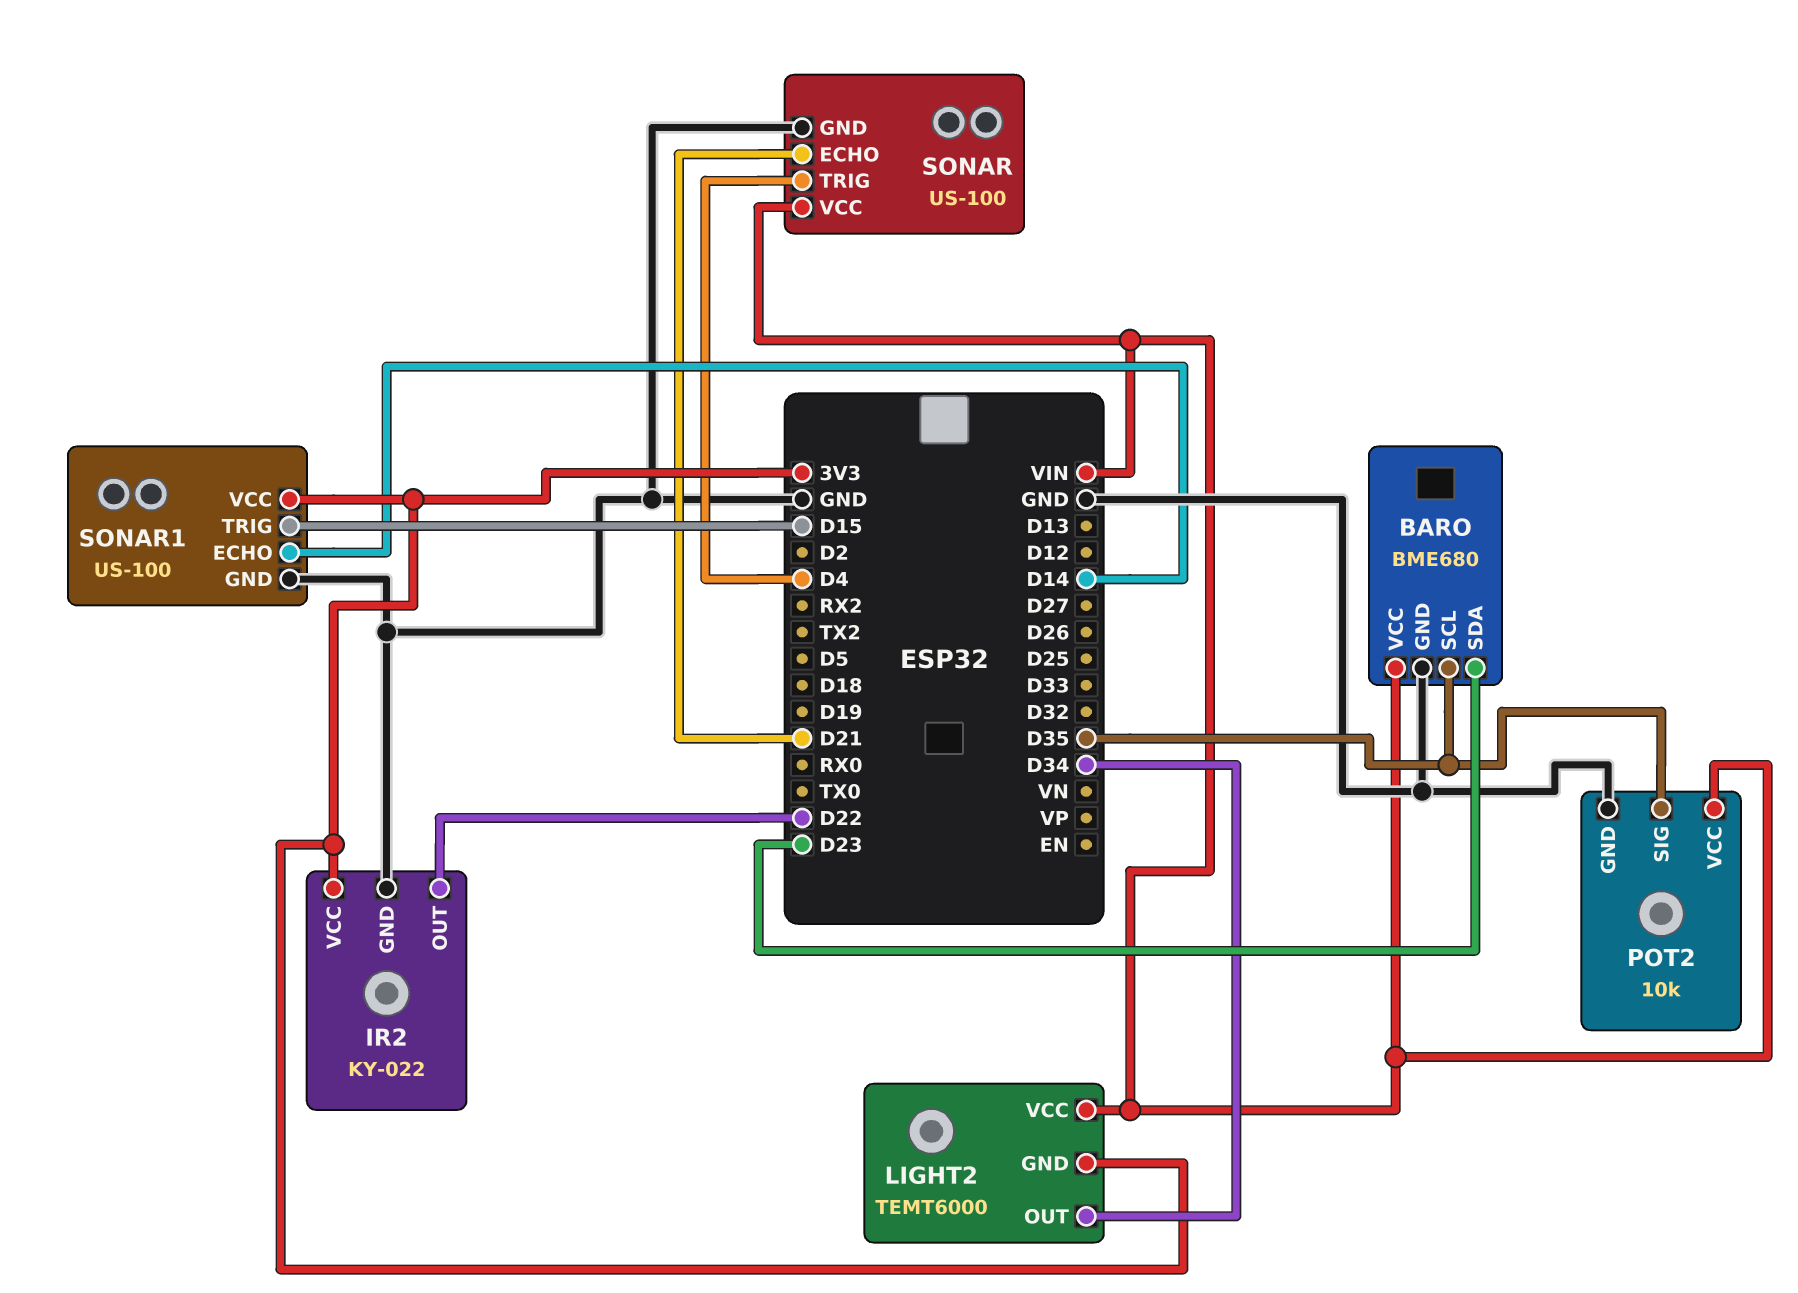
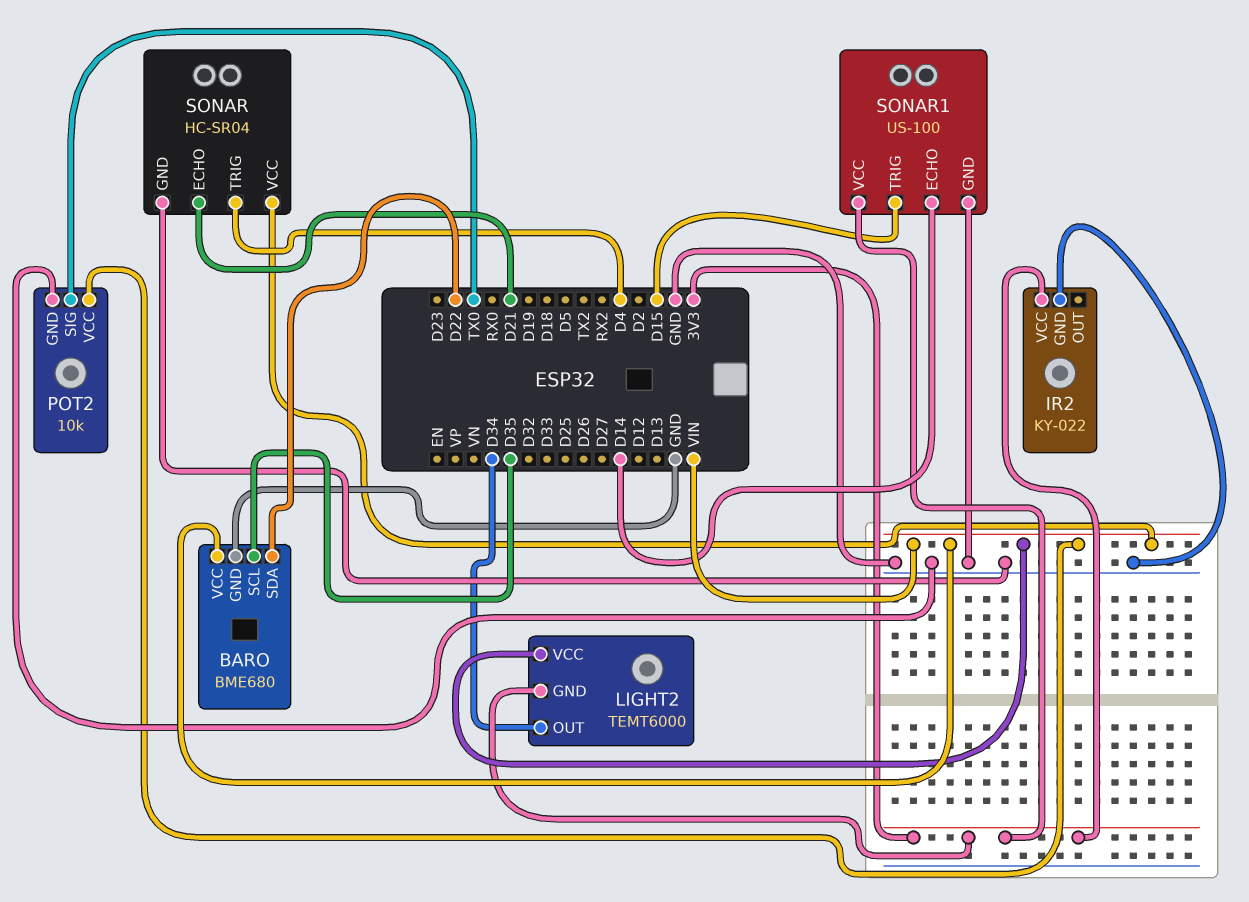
BARO pin SDA: D23 -> D22
IR2 pin OUT: D22 -> none
POT2 pin SIG: D35 -> TX0
SONAR: US-100 -> HC-SR04

